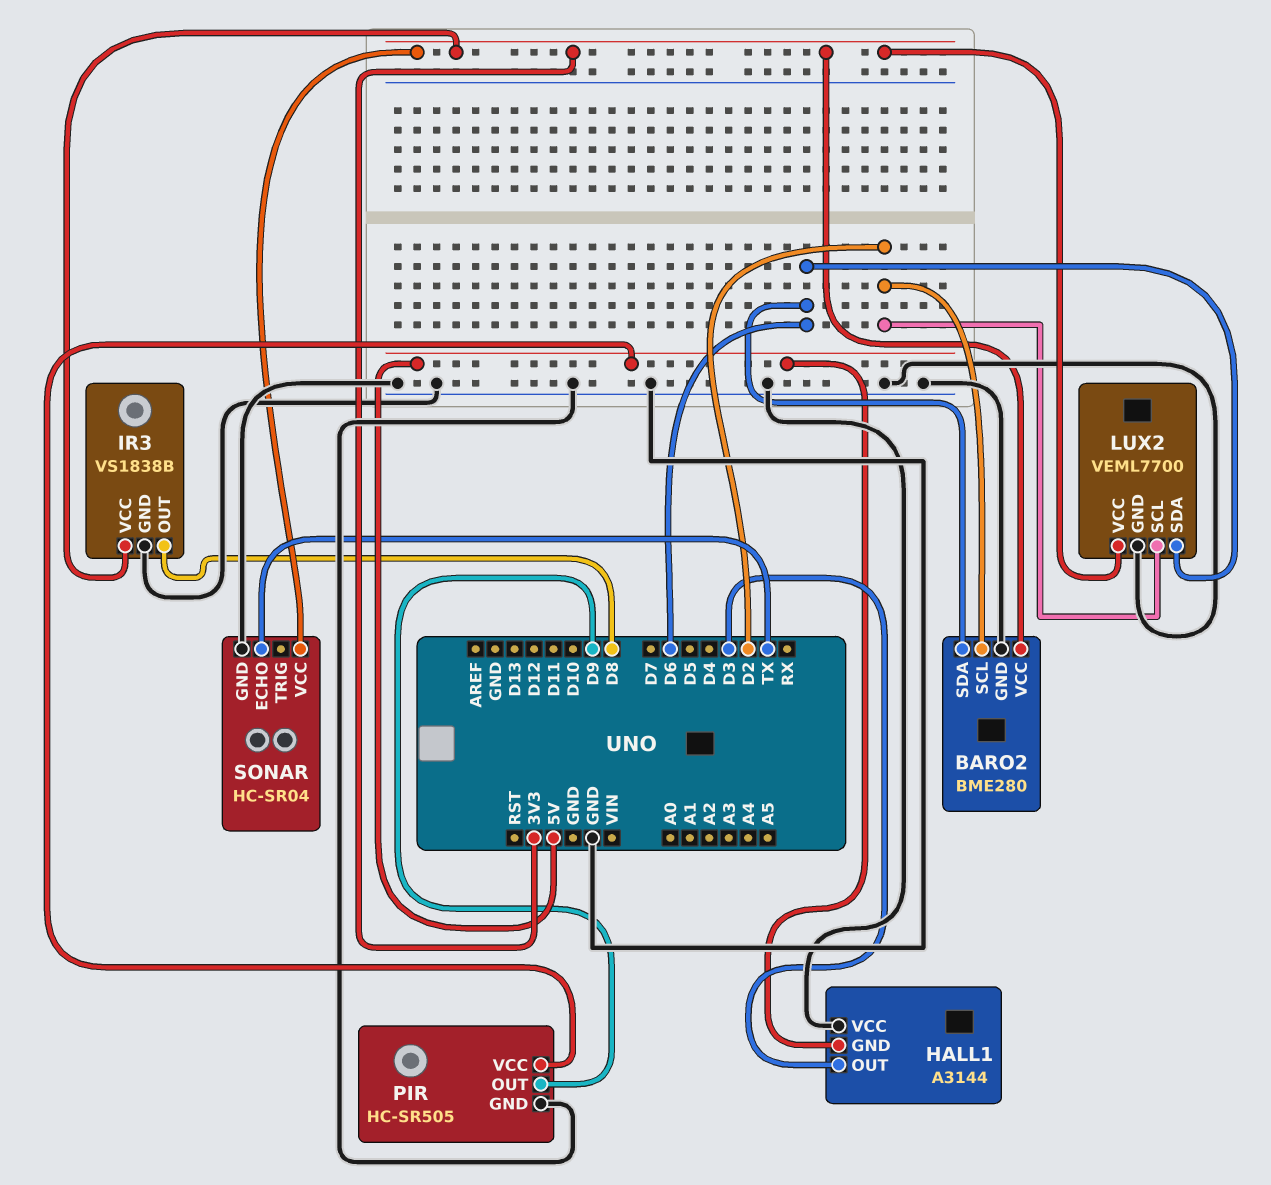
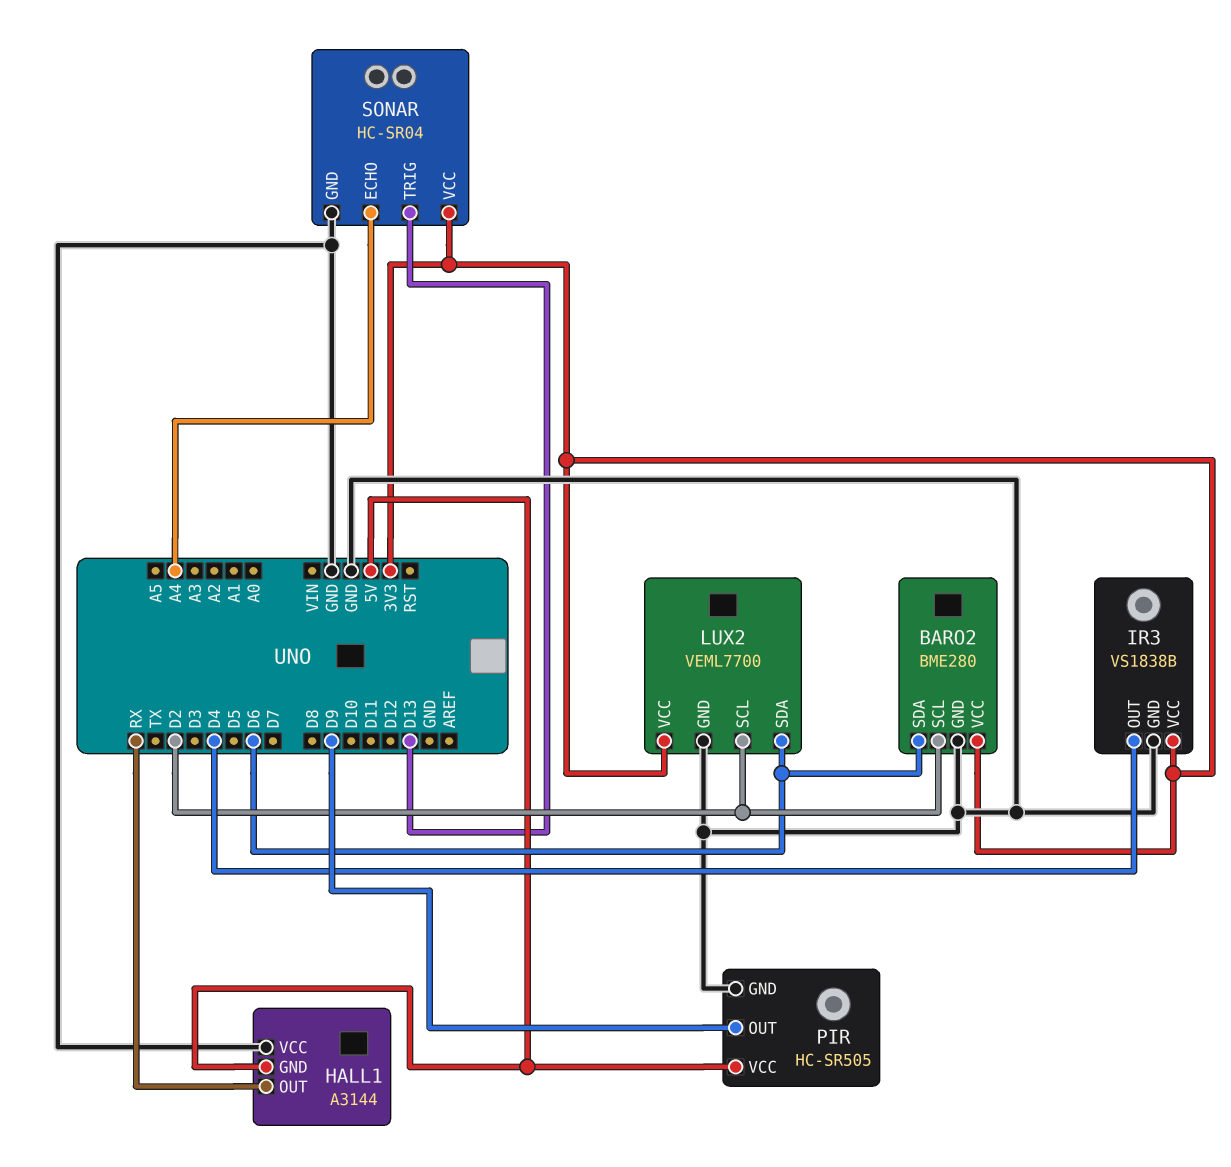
HALL1 pin OUT: D3 -> RX
IR3 pin OUT: D8 -> D4
SONAR pin ECHO: TX -> A4
SONAR pin TRIG: none -> D13

